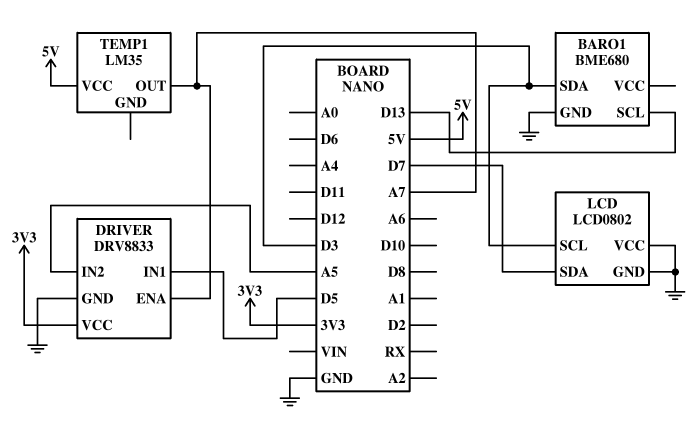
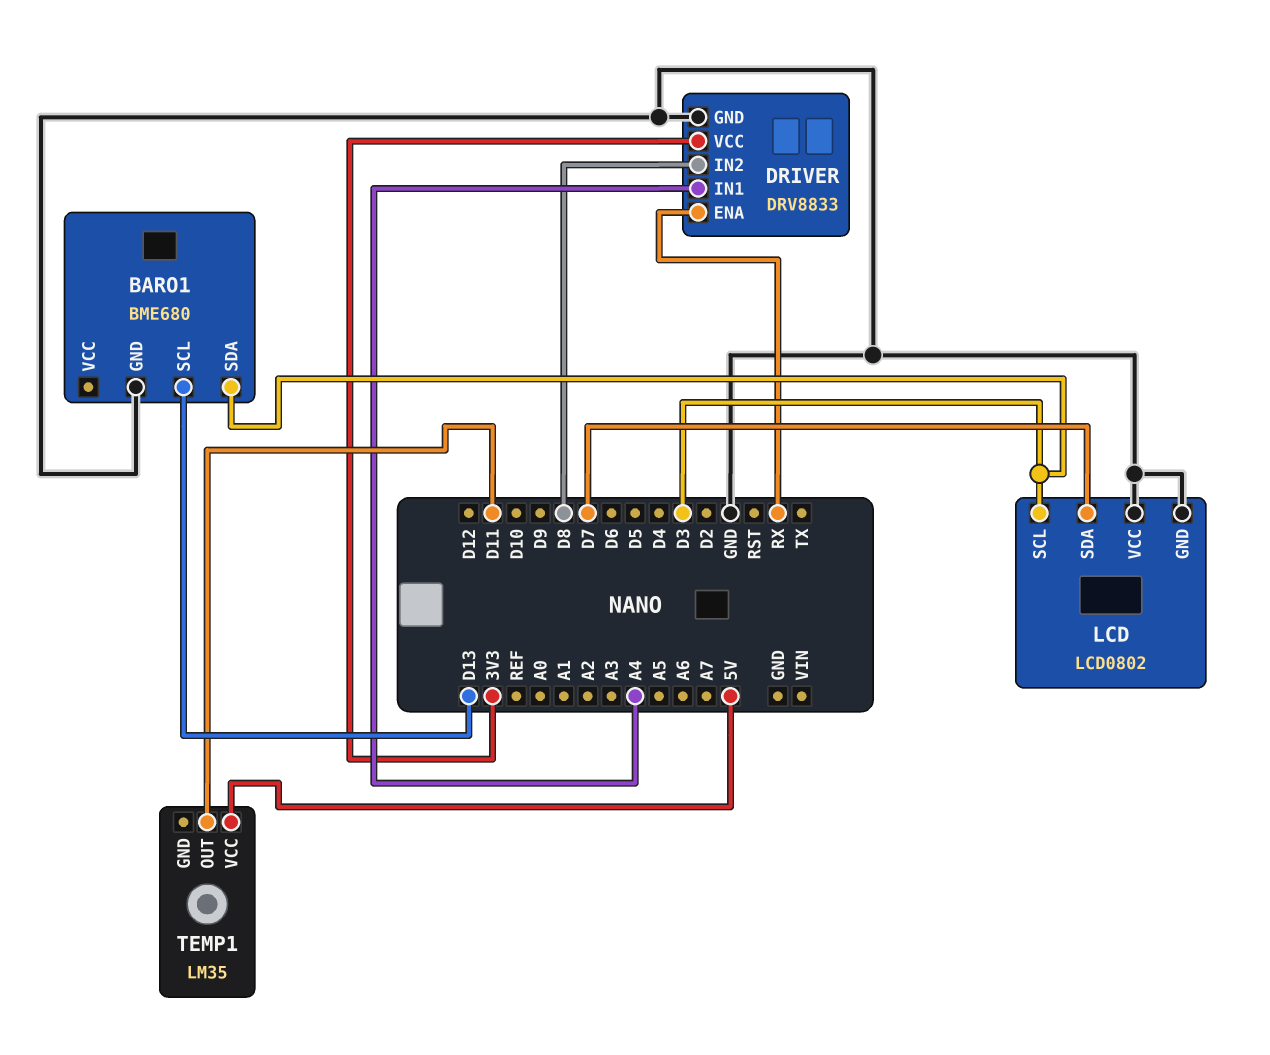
DRIVER pin ENA: A7 -> RX
DRIVER pin IN1: D5 -> A4
DRIVER pin IN2: A5 -> D8
TEMP1 pin OUT: A7 -> D11

